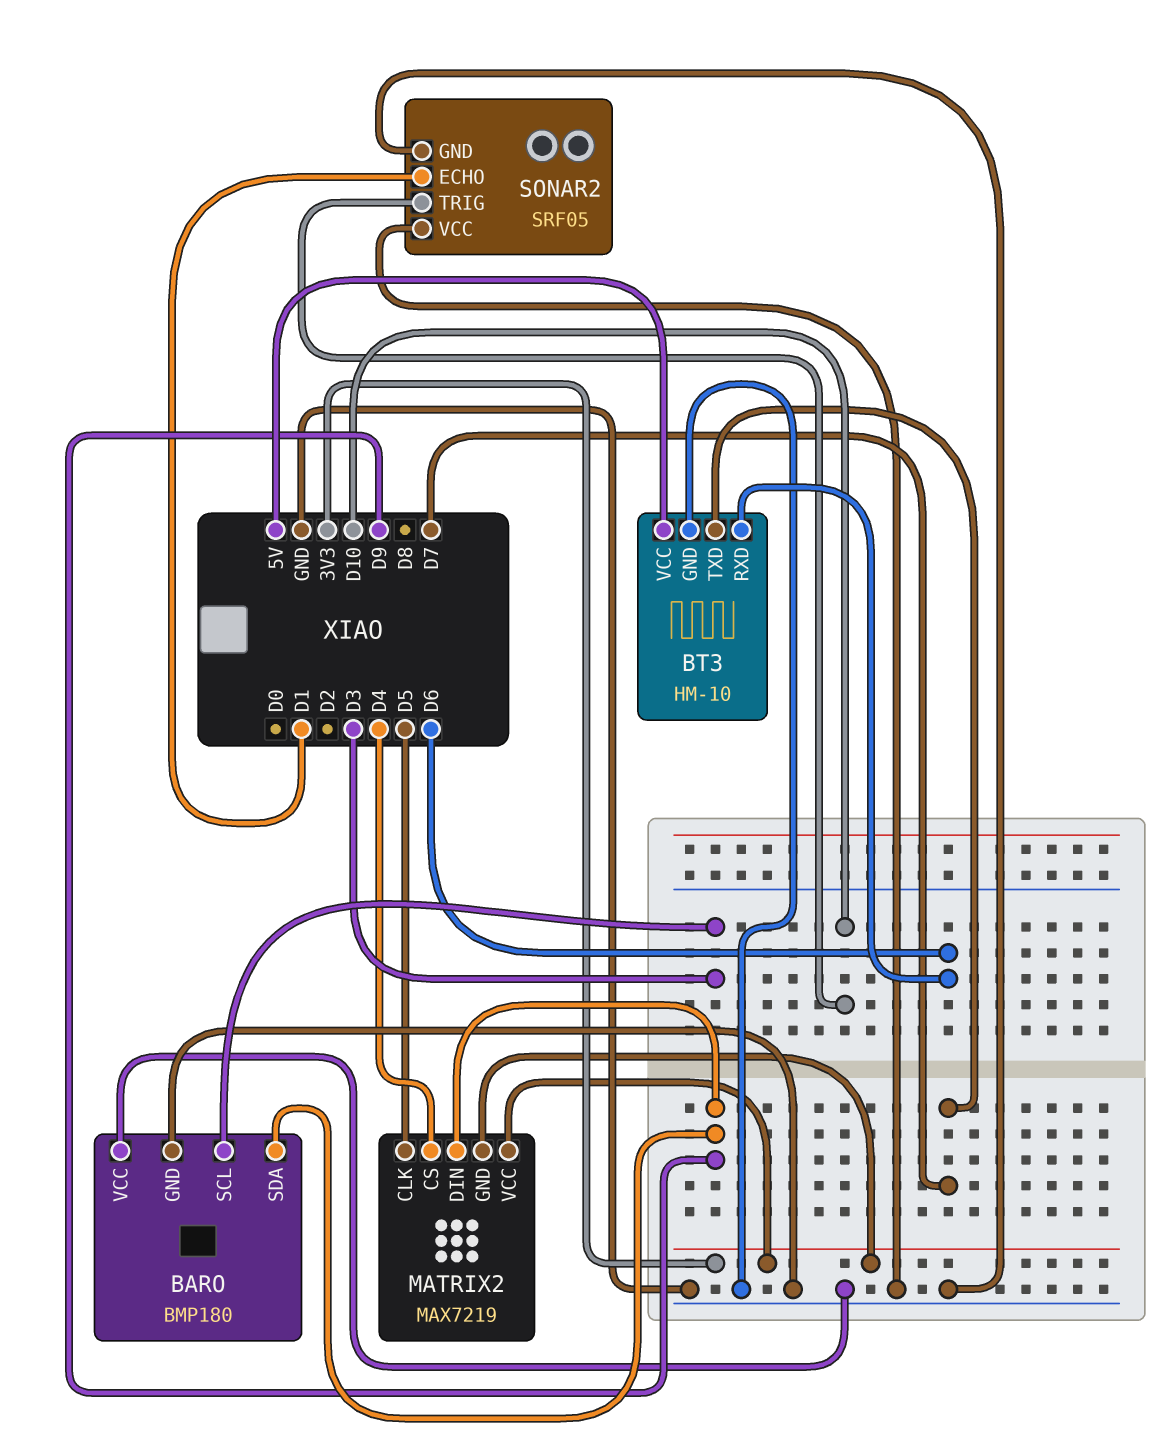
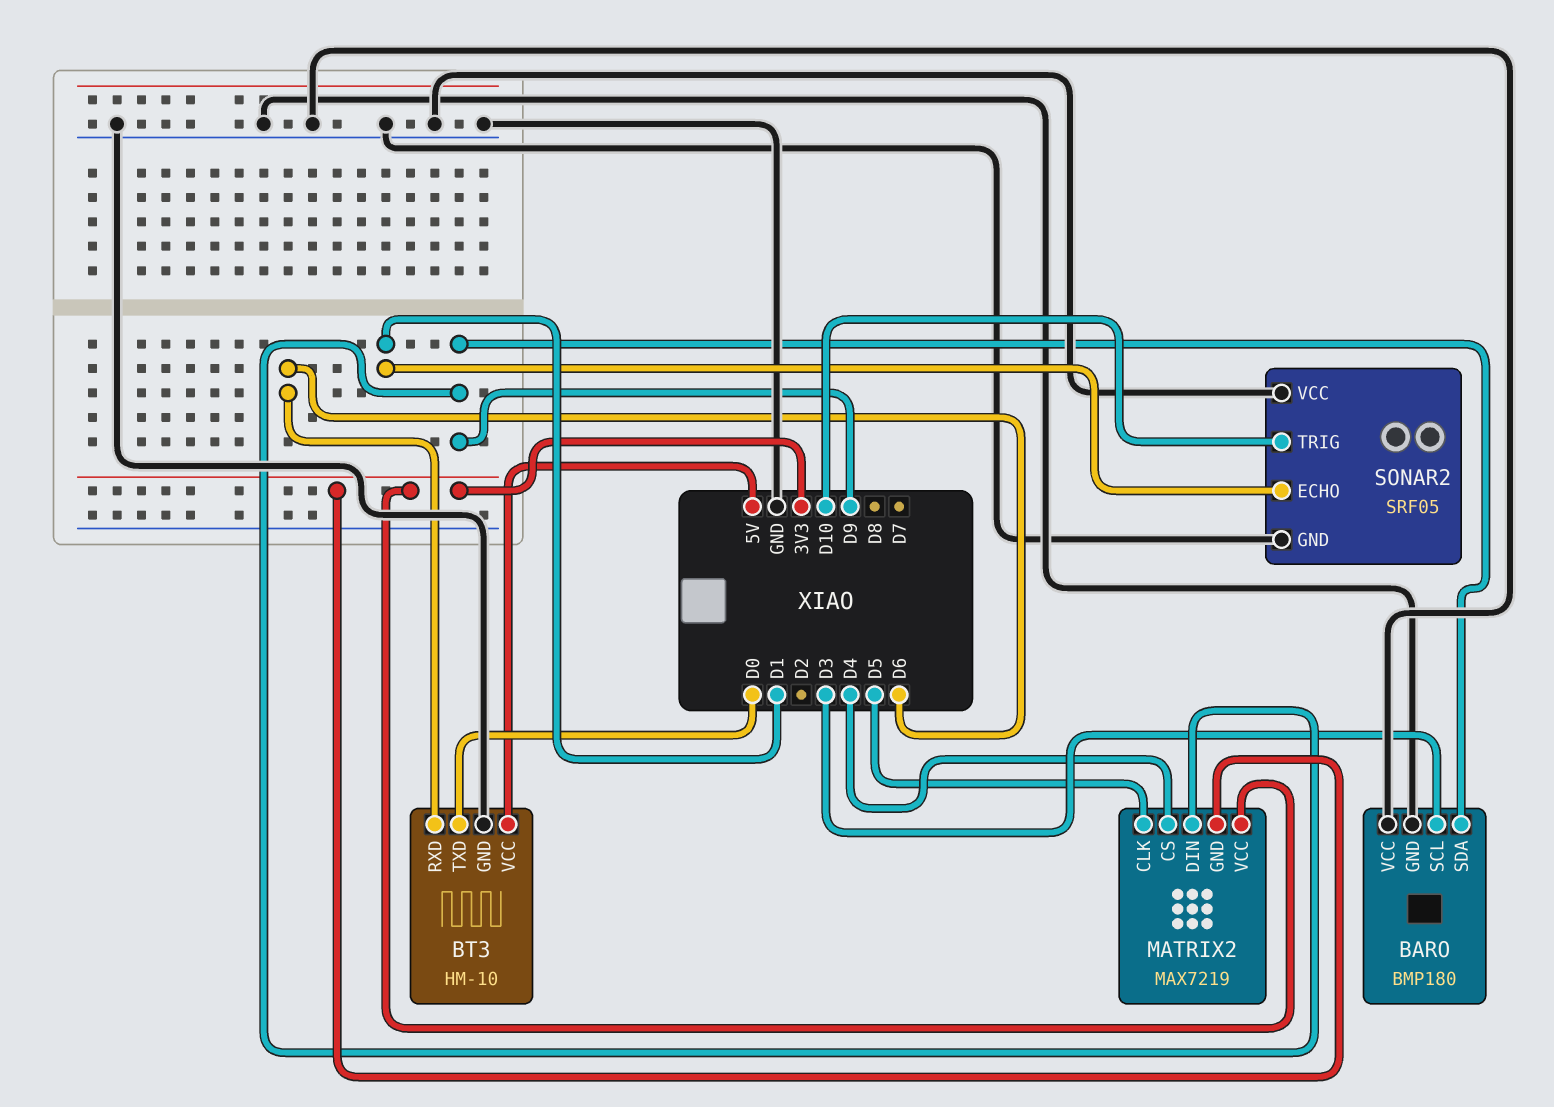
BT3 pin TXD: D7 -> D0

